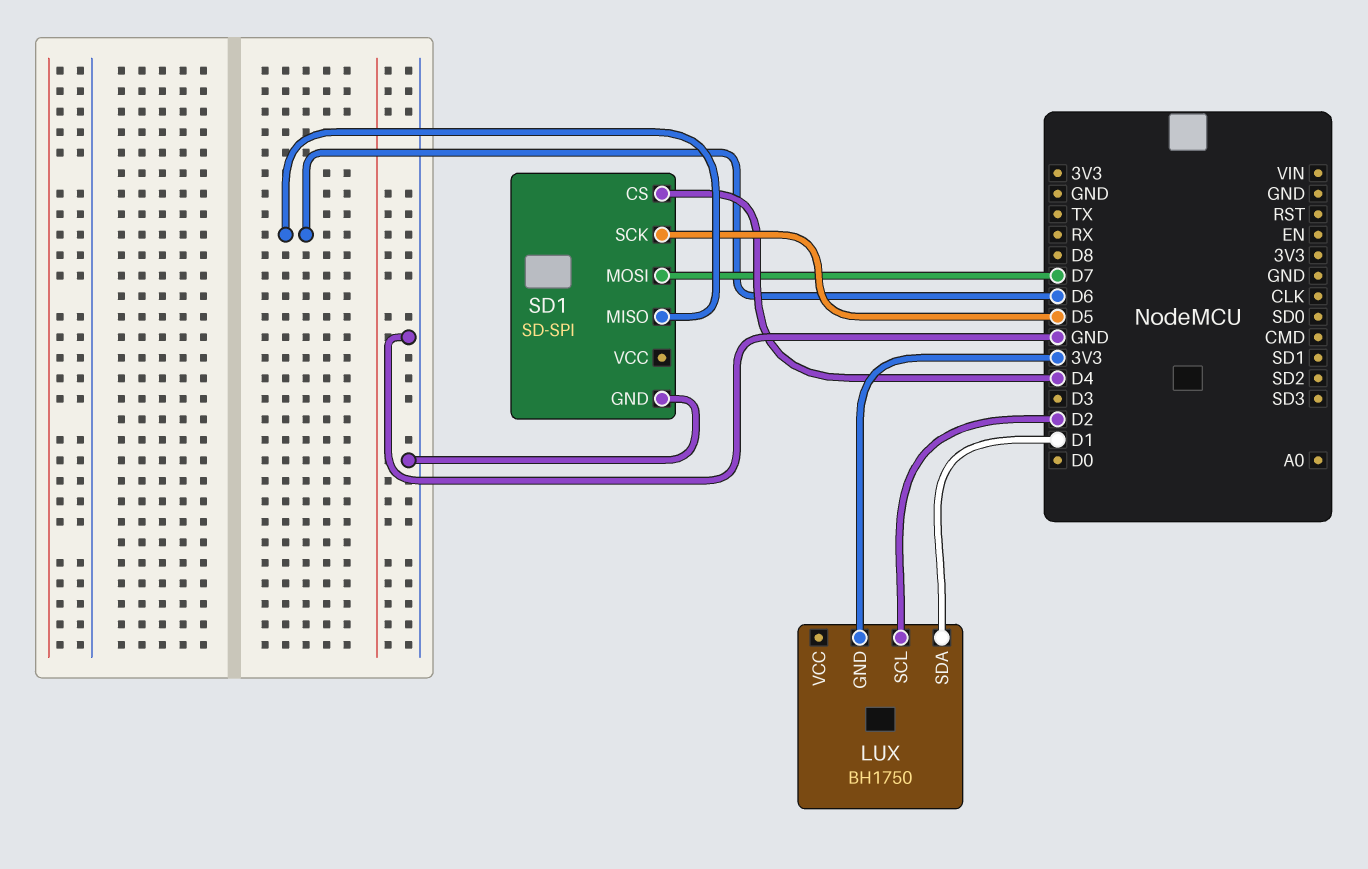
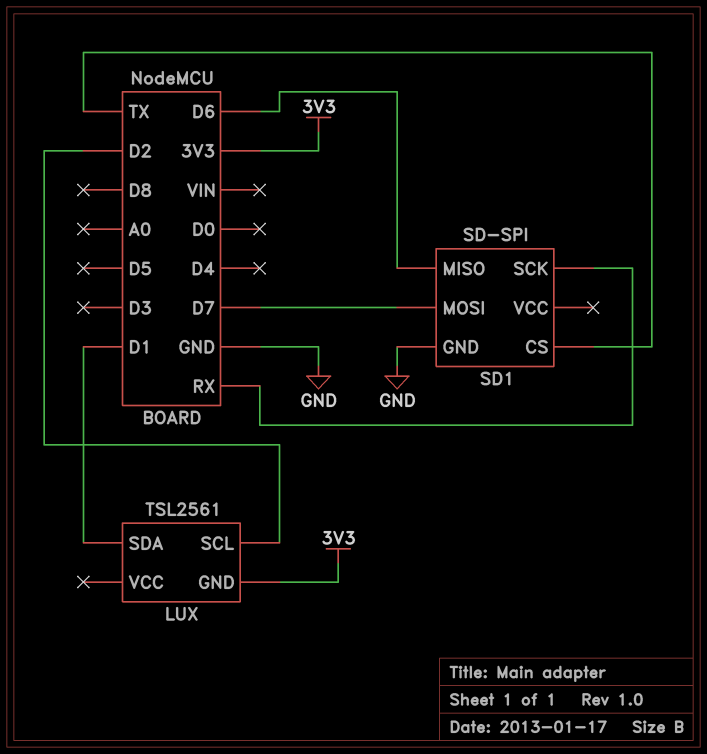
LUX: BH1750 -> TSL2561
SD1 pin CS: D4 -> TX
SD1 pin SCK: D5 -> RX

